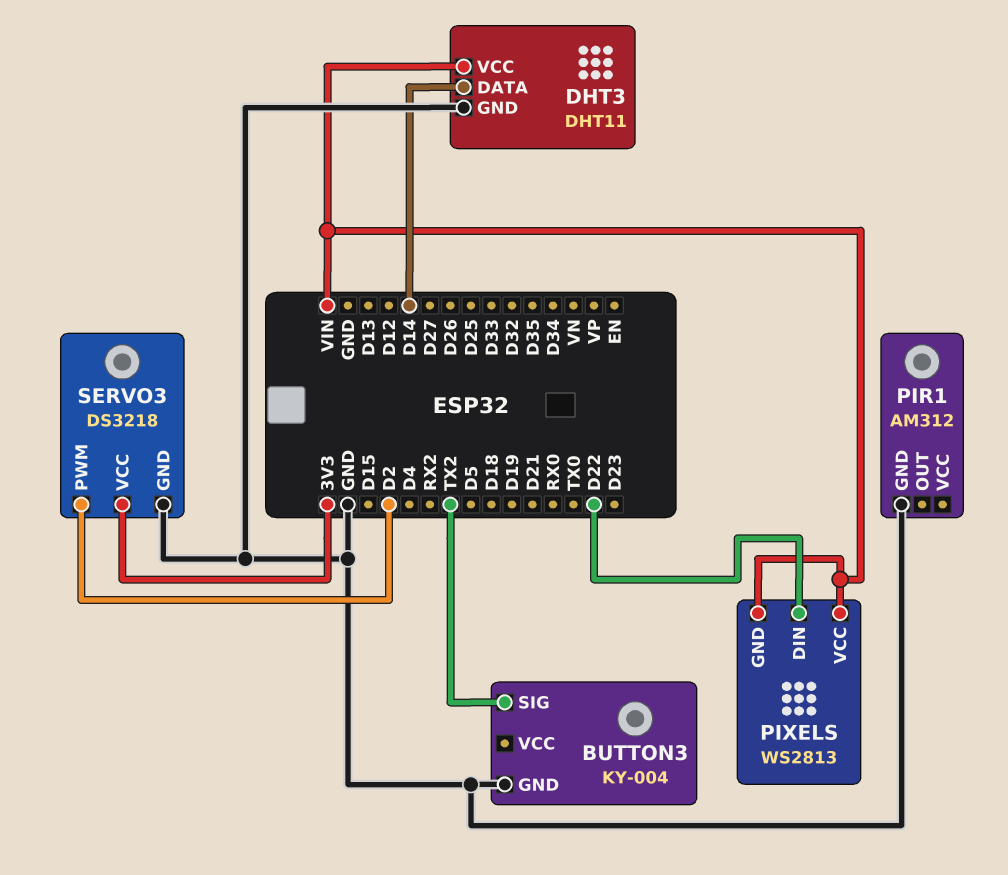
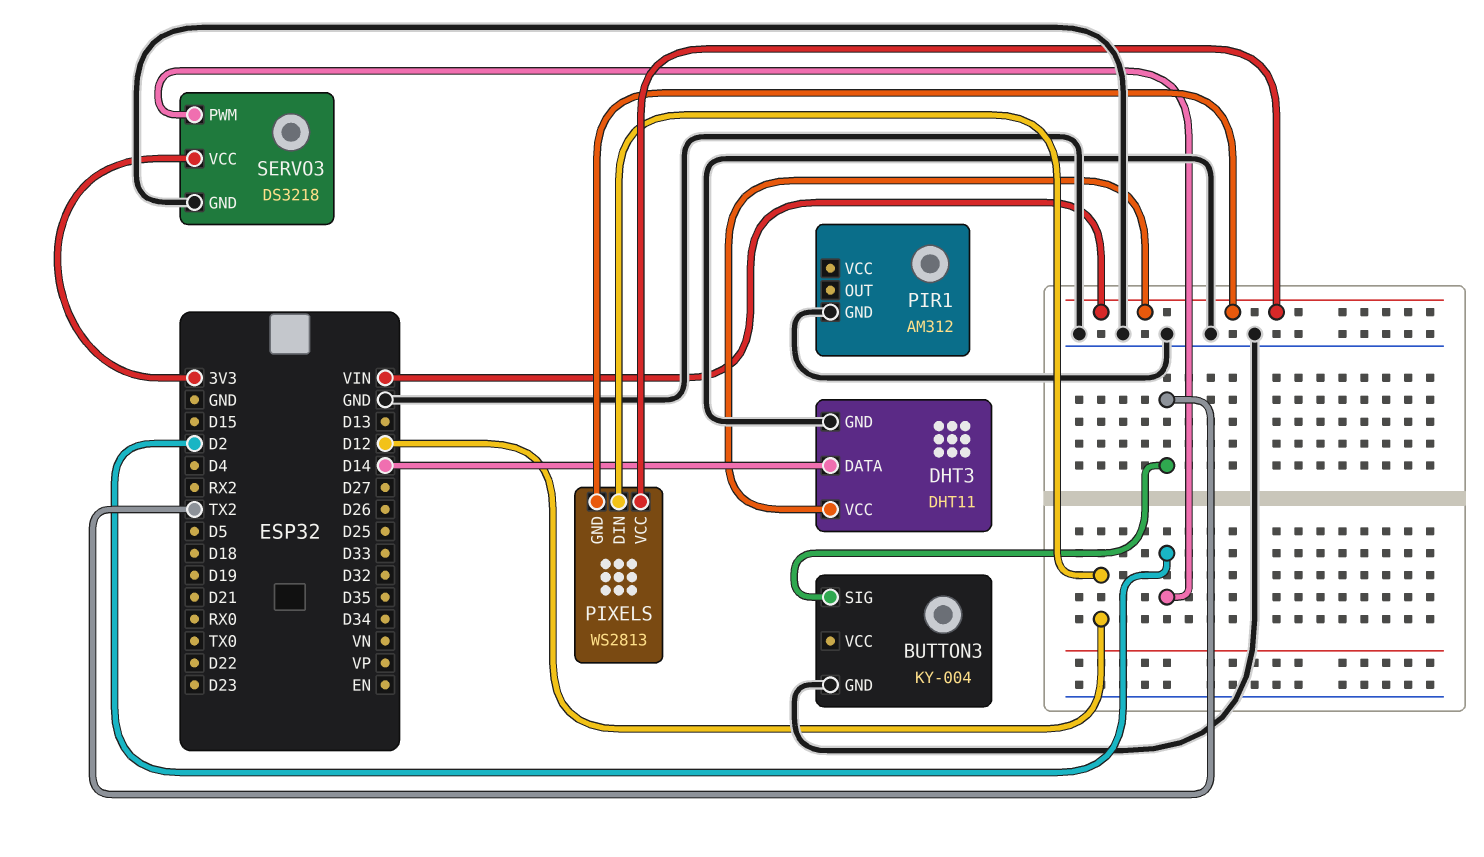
PIXELS pin DIN: D22 -> D12

